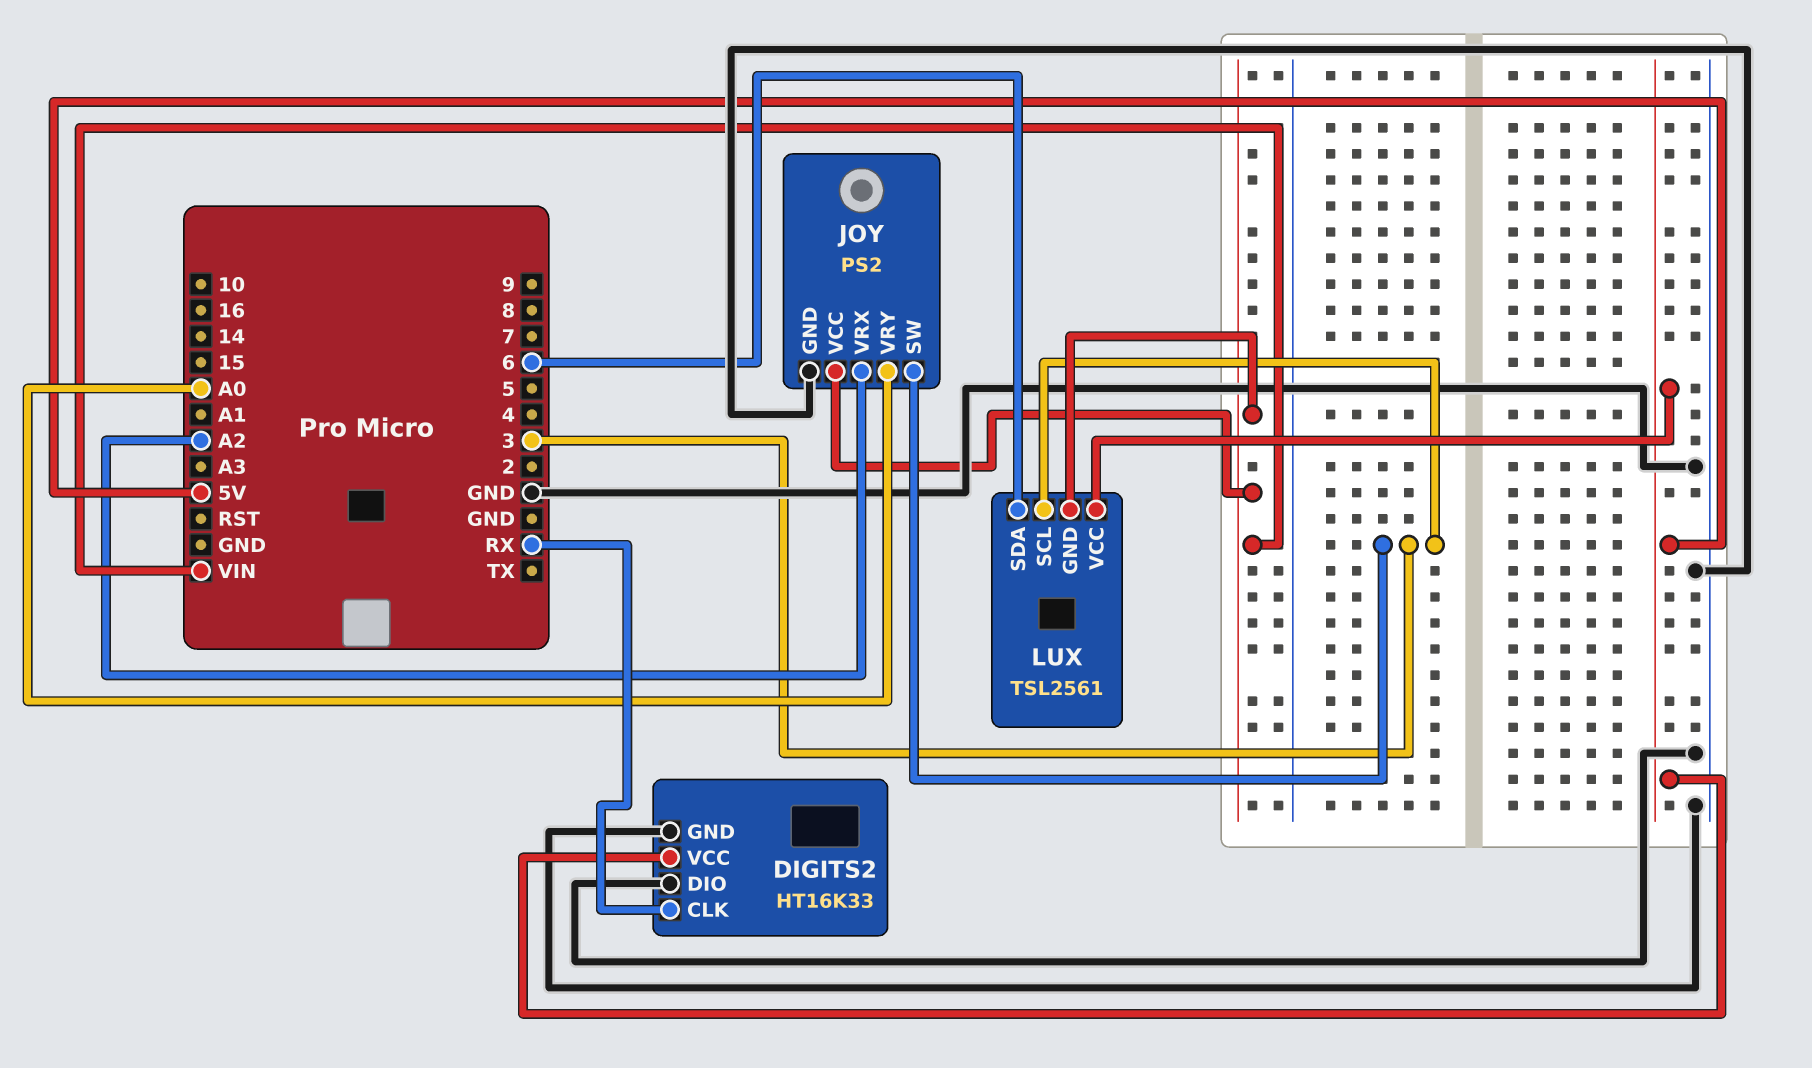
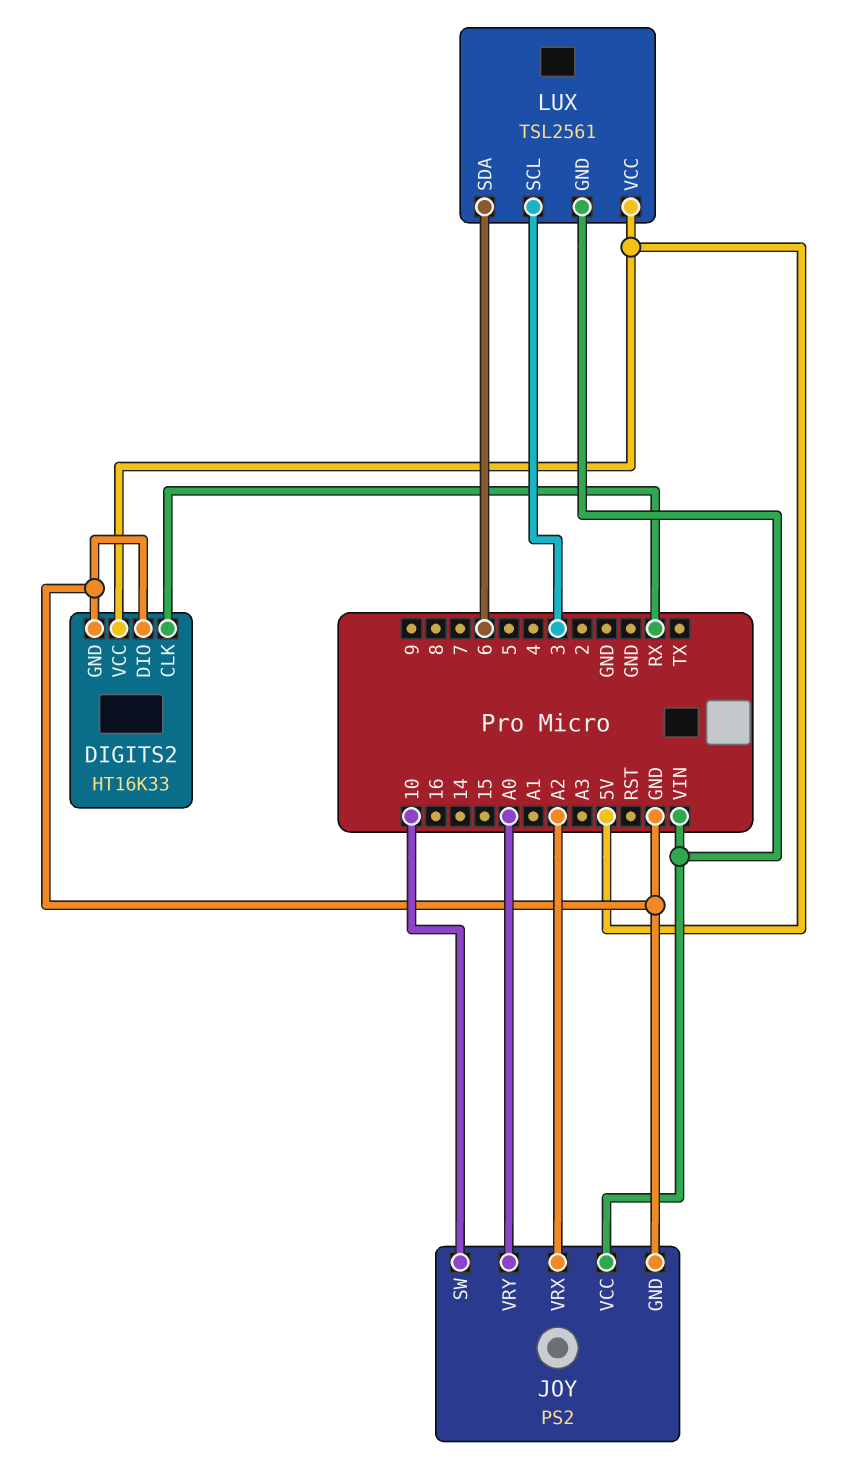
JOY pin SW: 3 -> 10

